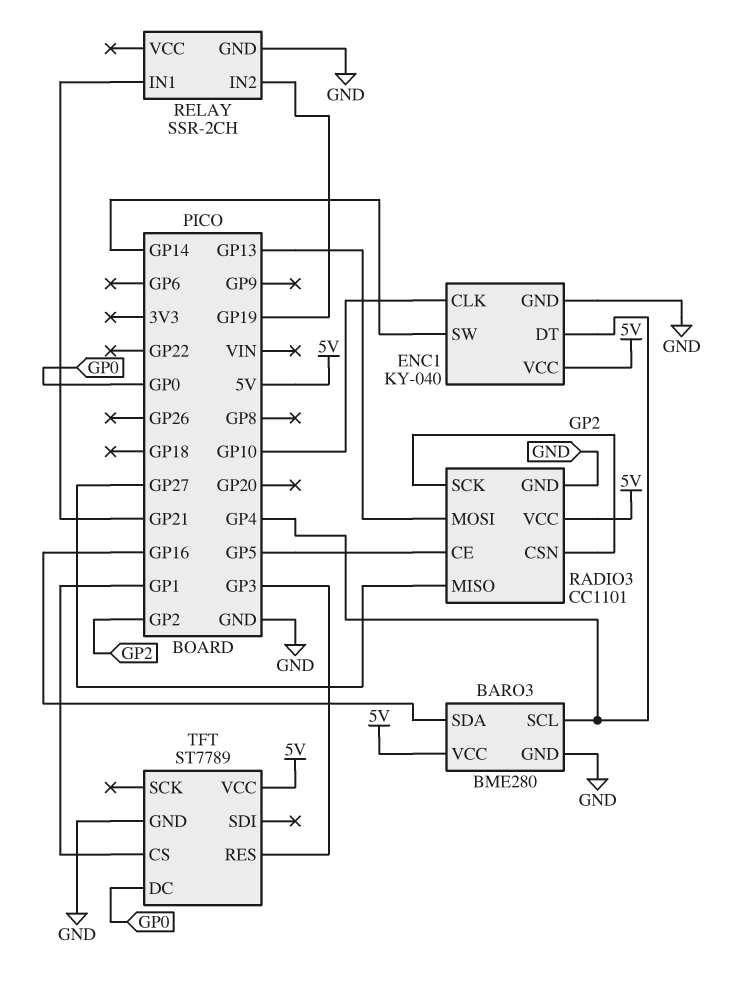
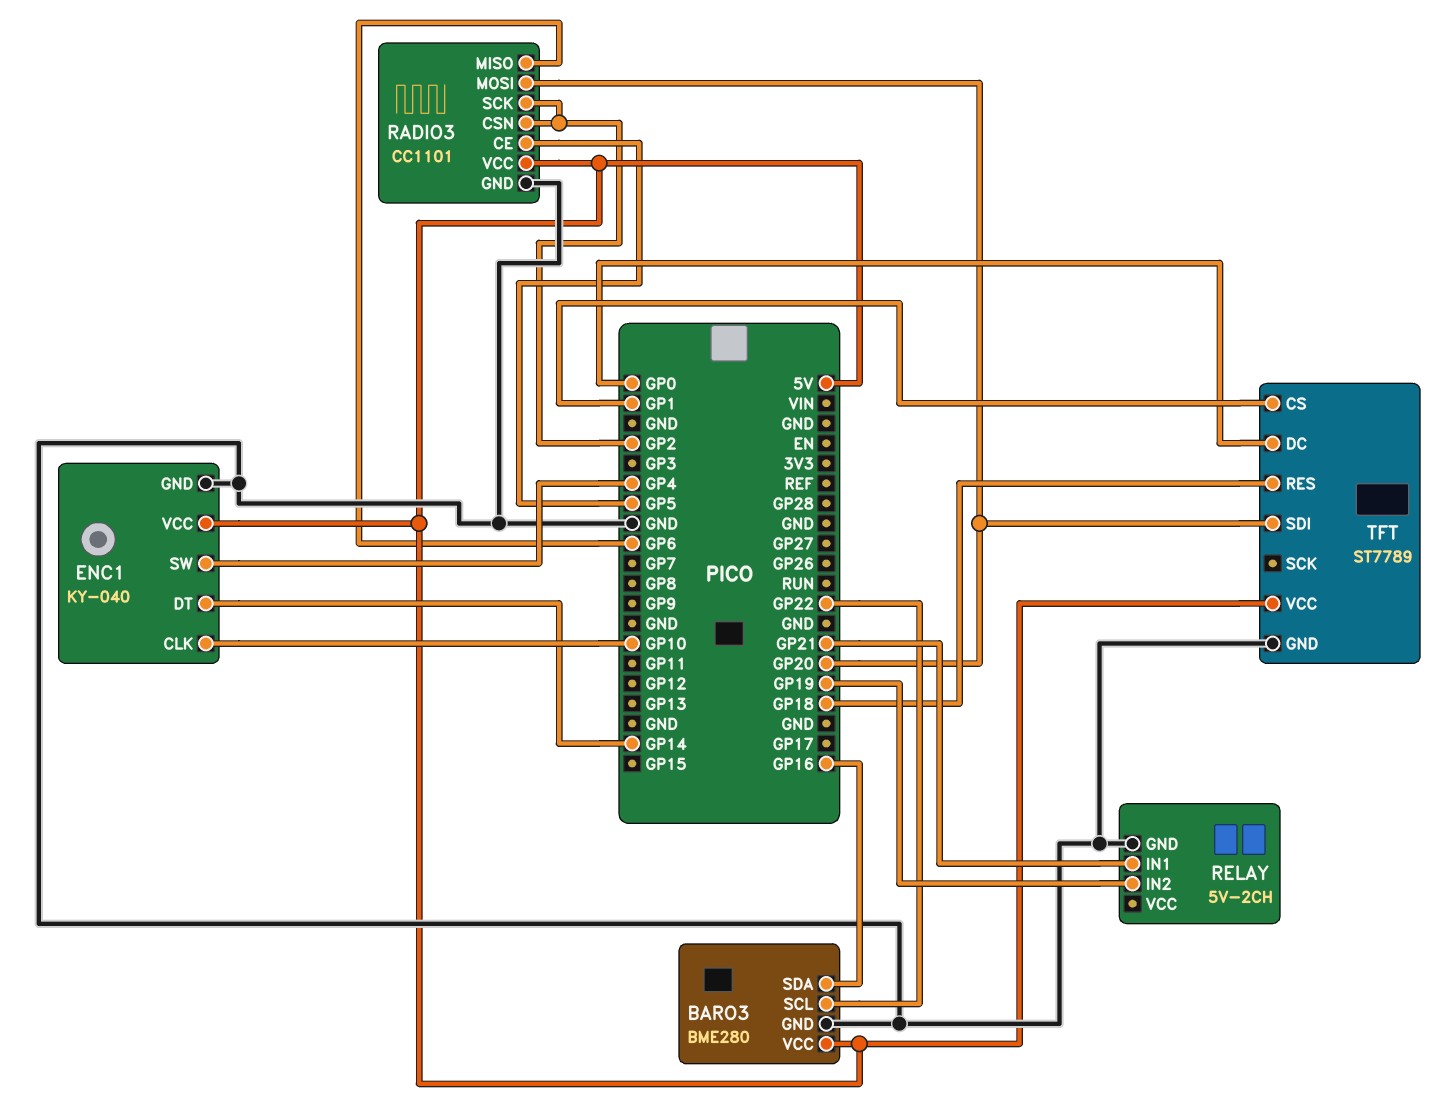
BARO3 pin SCL: GP4 -> GP22
ENC1 pin DT: GP4 -> GP14
ENC1 pin SW: GP14 -> GP4
RADIO3 pin MISO: GP27 -> GP6
RADIO3 pin MOSI: GP13 -> GP20
RELAY: SSR-2CH -> 5V-2CH
TFT pin RES: GP3 -> GP18
TFT pin SDI: none -> GP20

